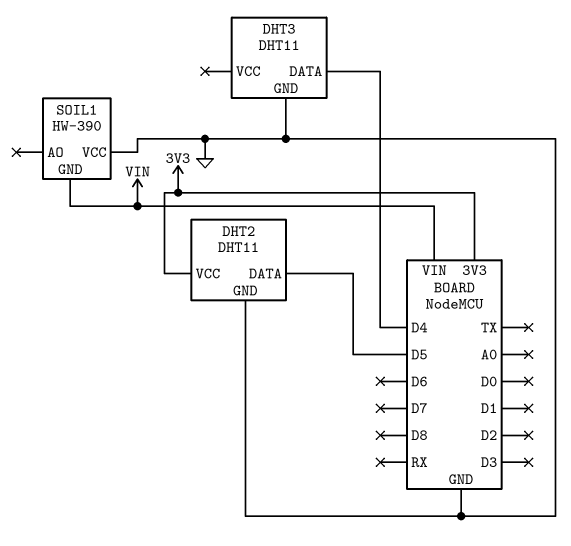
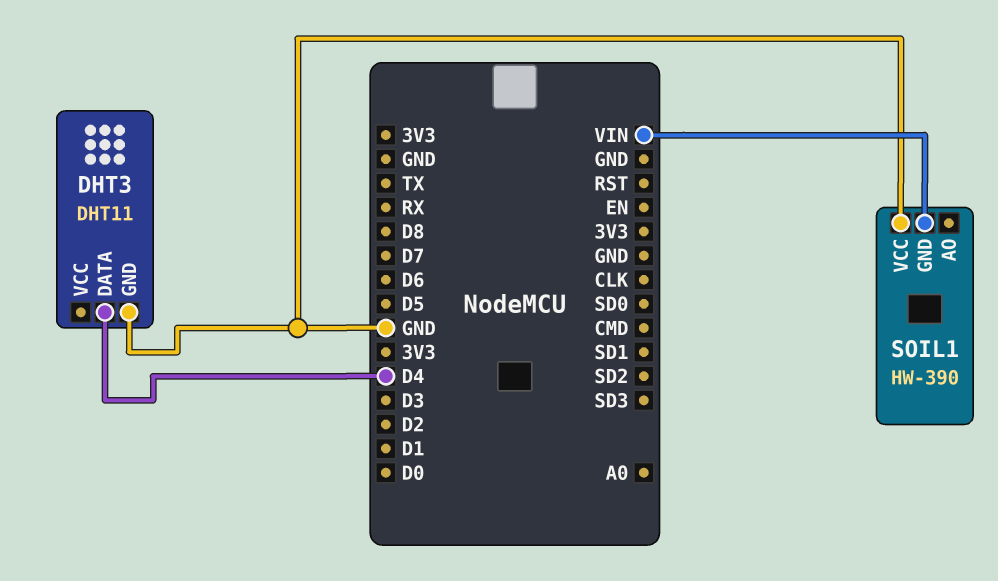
DHT2: DHT11 -> none
DHT2 pin DATA: D5 -> none
DHT2 pin GND: GND -> none
DHT2 pin VCC: 3V3 -> none

